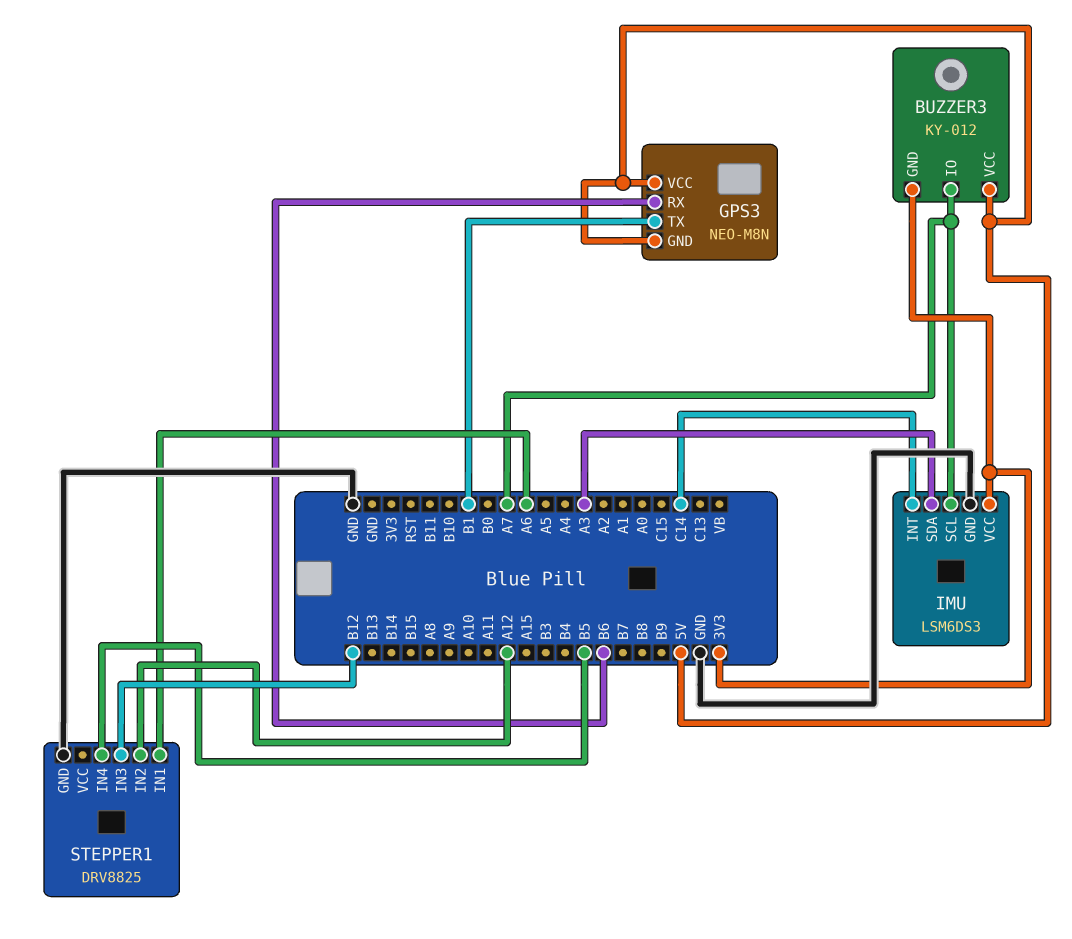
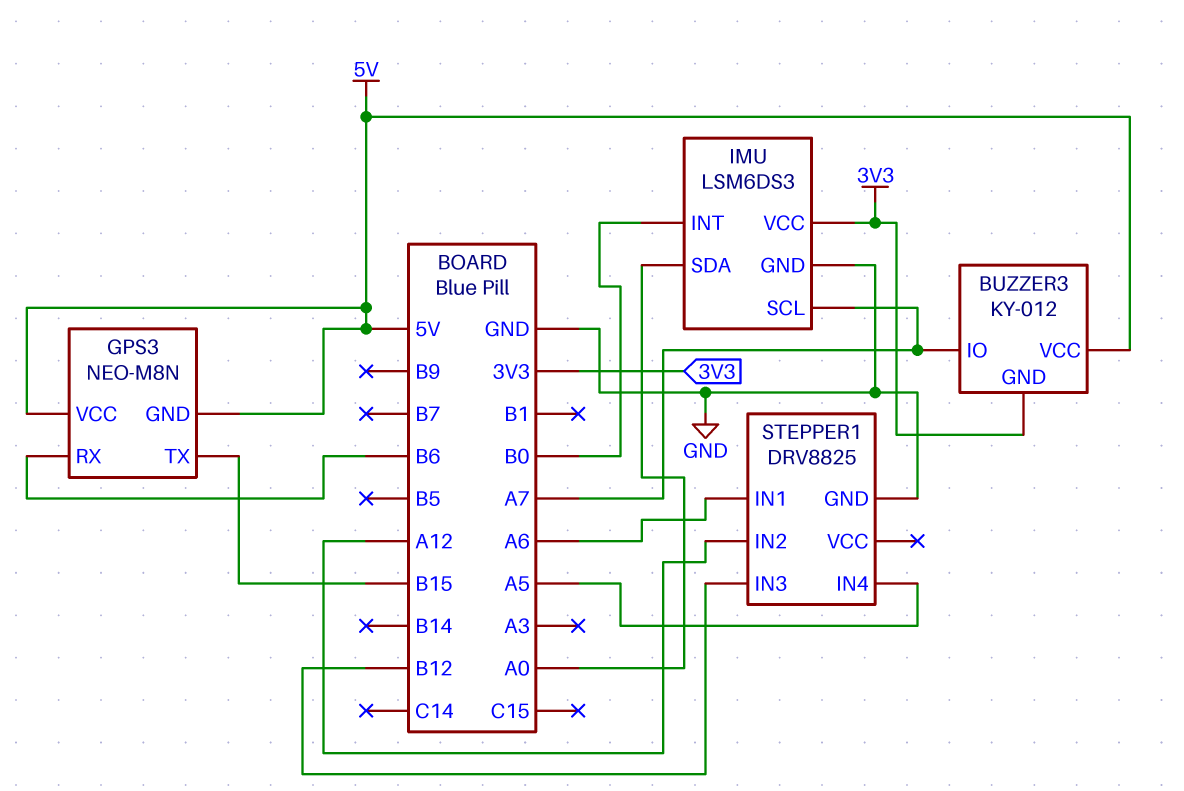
GPS3 pin TX: B1 -> B15
IMU pin INT: C14 -> B0
IMU pin SDA: A3 -> A0
STEPPER1 pin IN4: B5 -> A5

